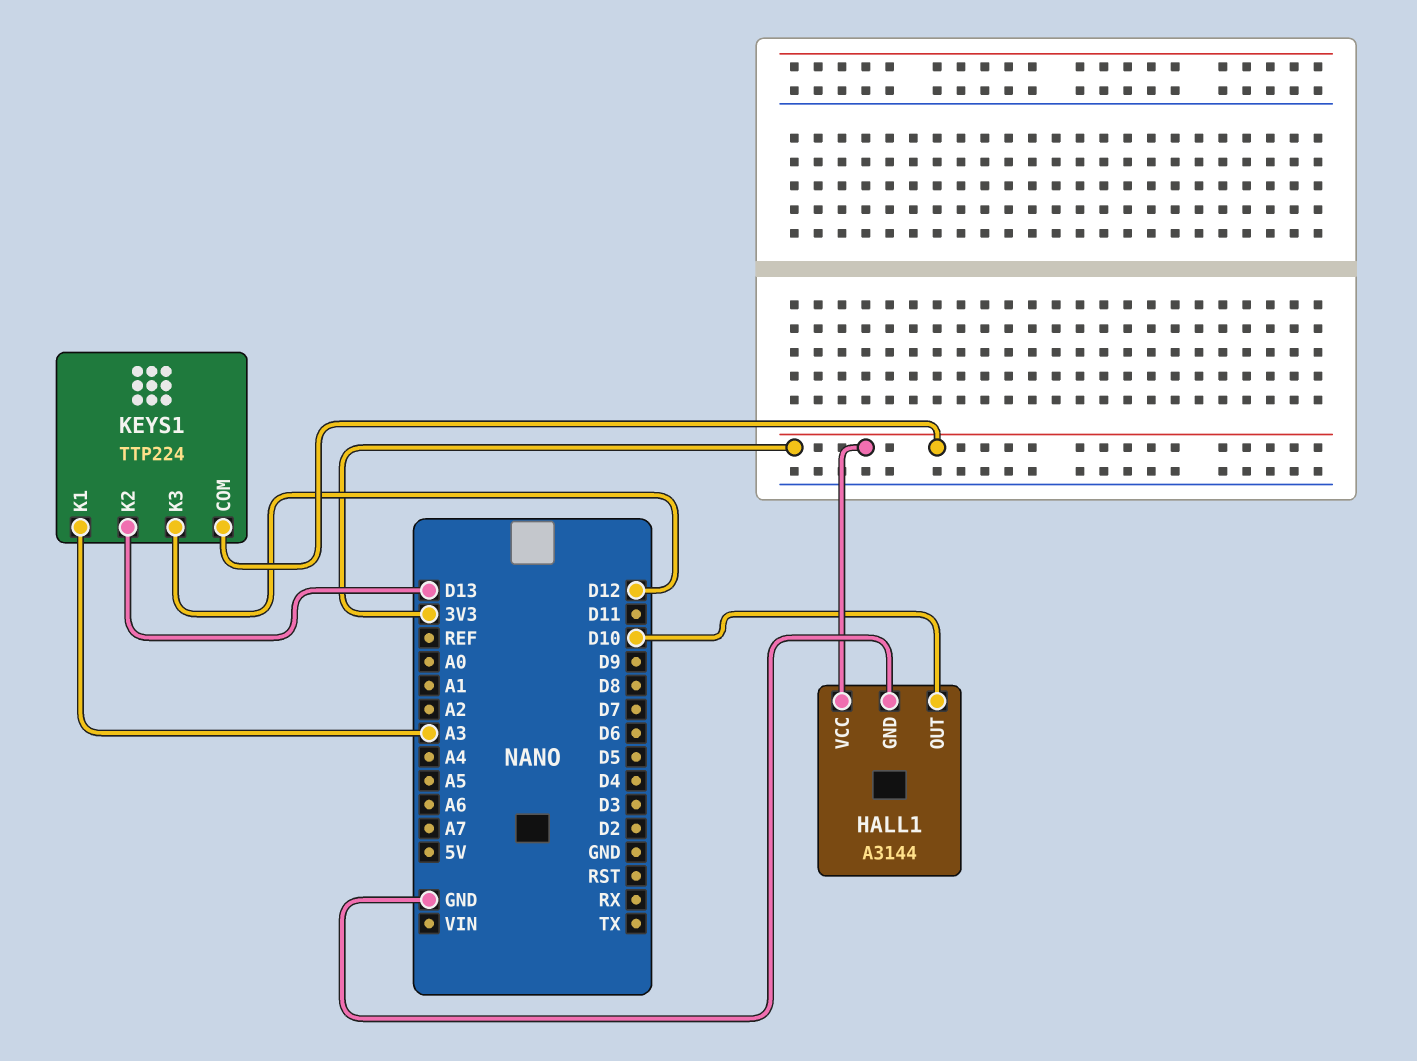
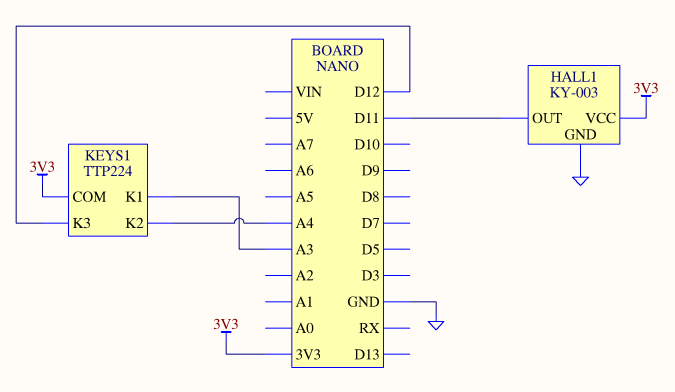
HALL1: A3144 -> KY-003
HALL1 pin OUT: D10 -> D11
KEYS1 pin K2: D13 -> A4

